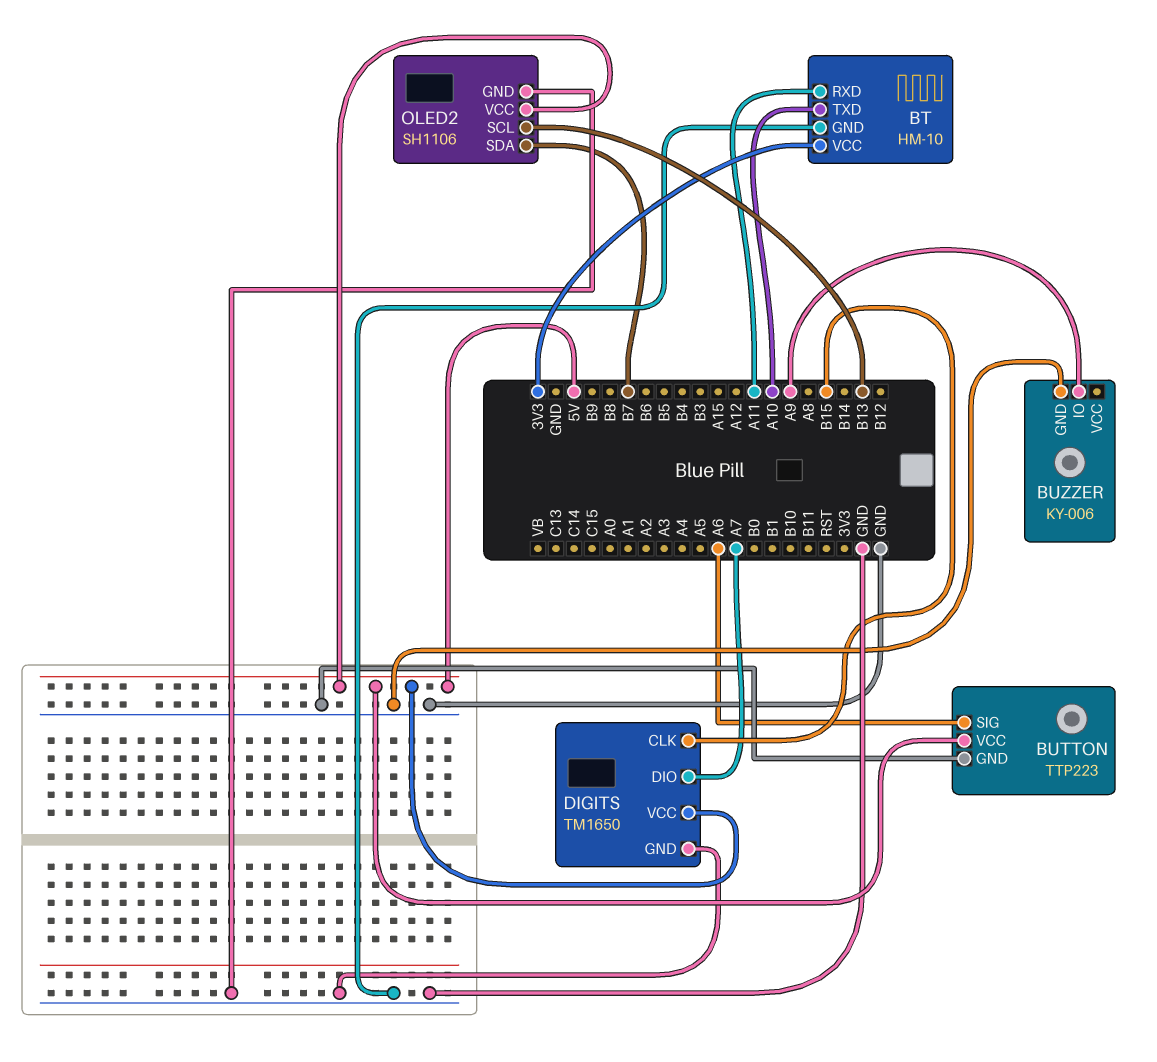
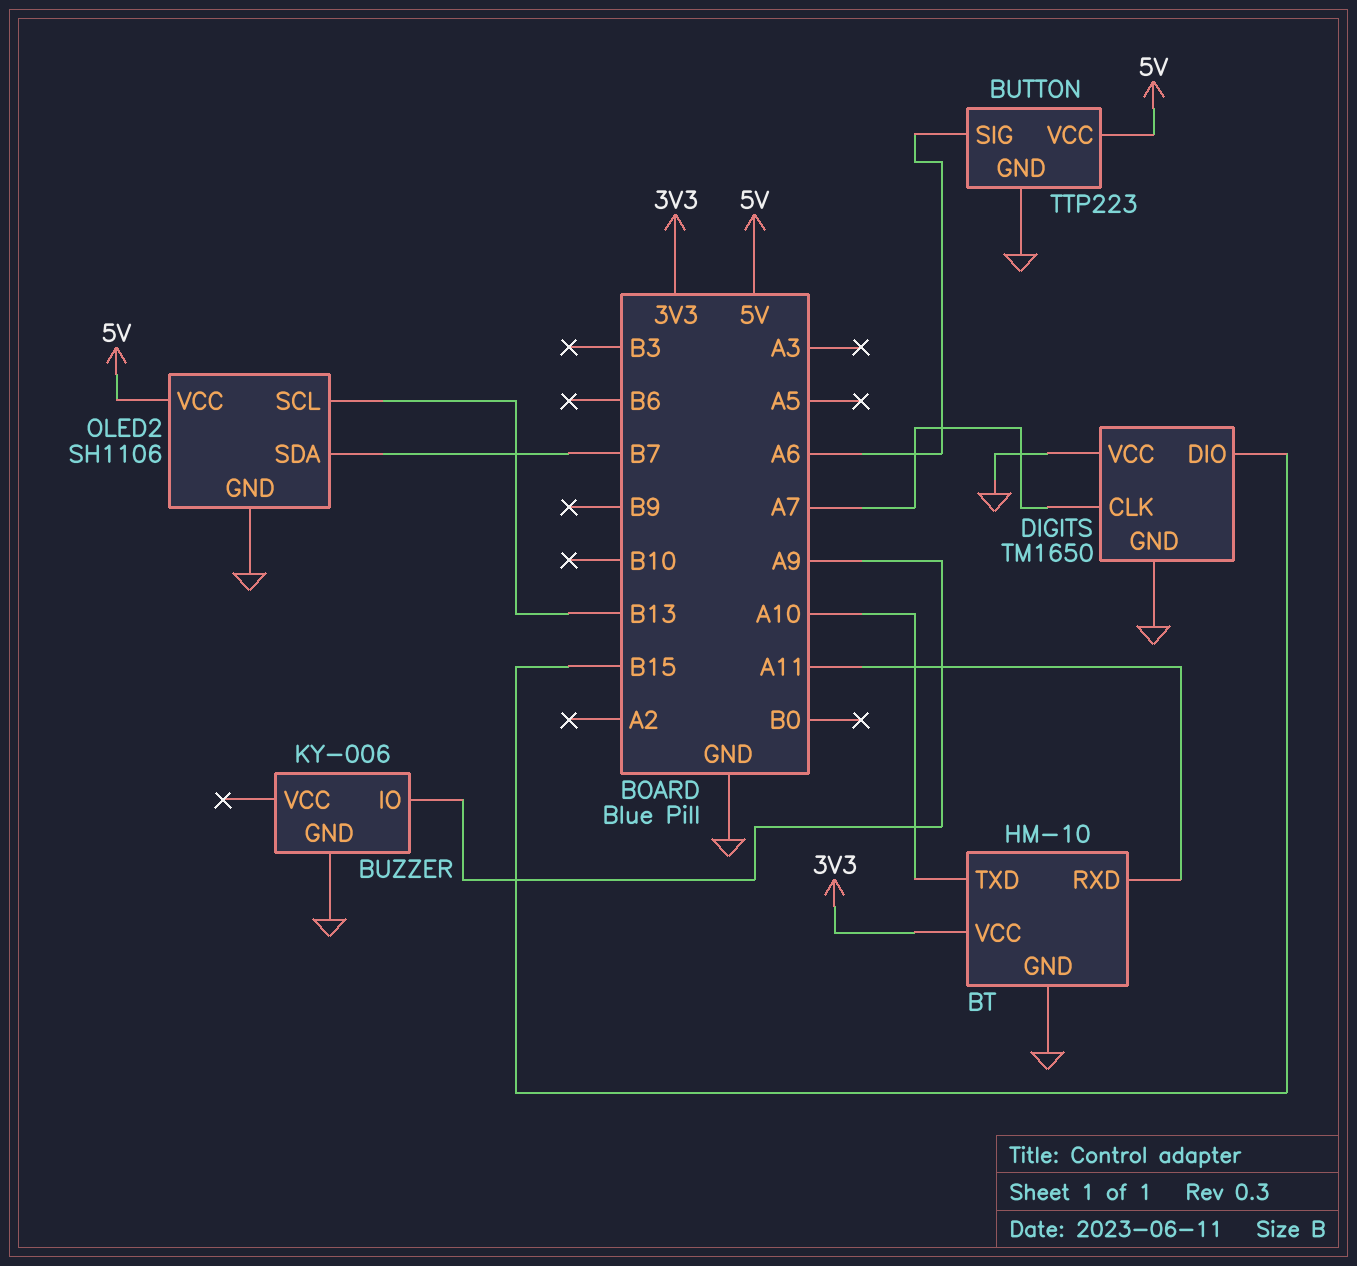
DIGITS pin CLK: B15 -> A7
DIGITS pin DIO: A7 -> B15
DIGITS pin VCC: 5V -> GND

